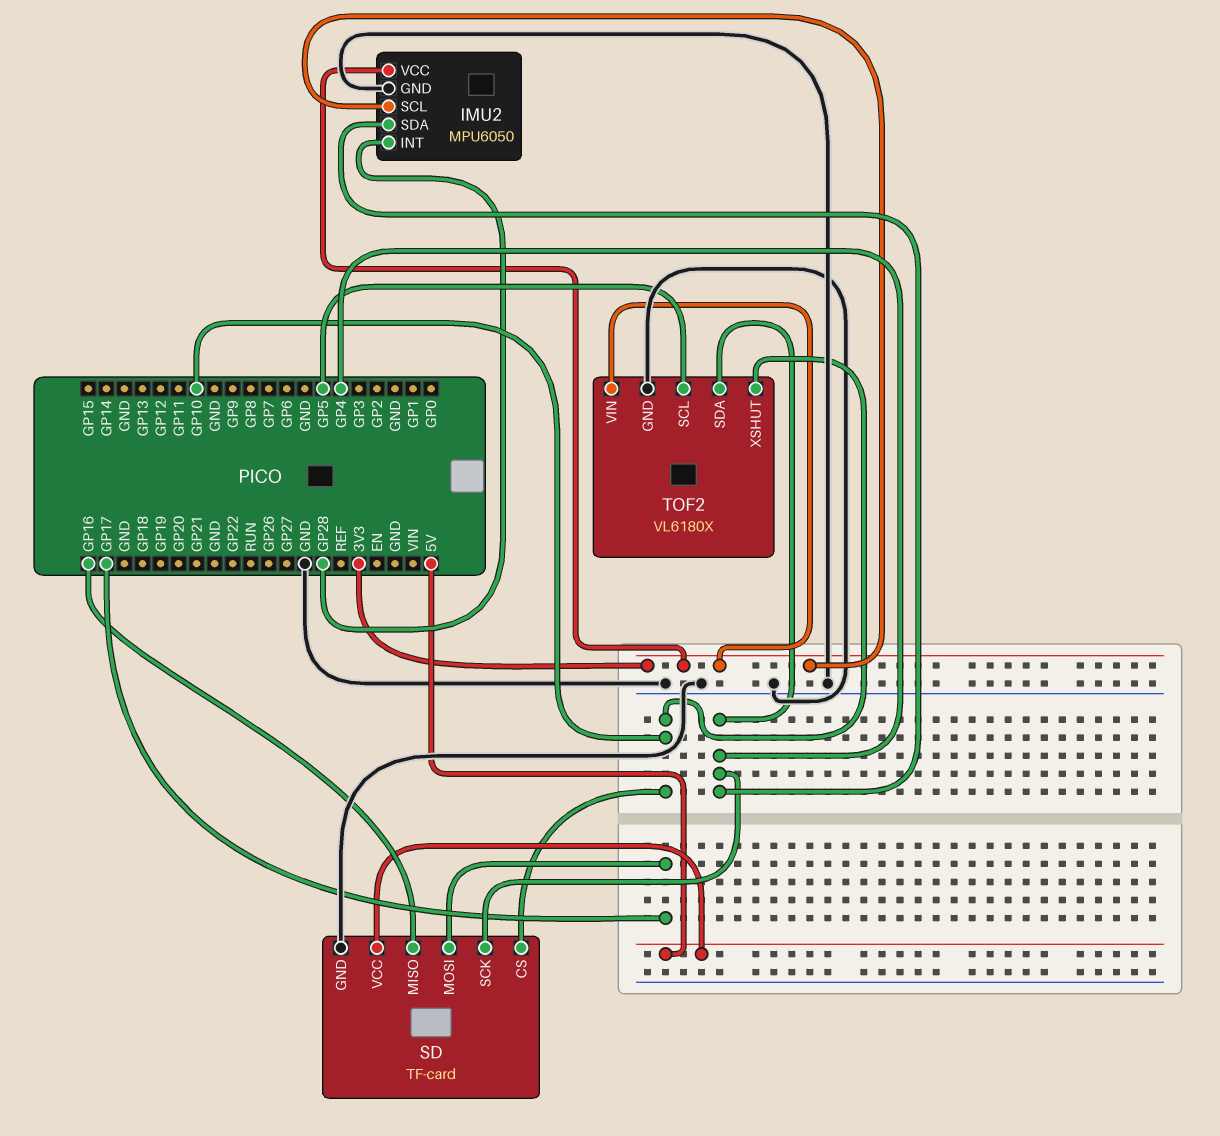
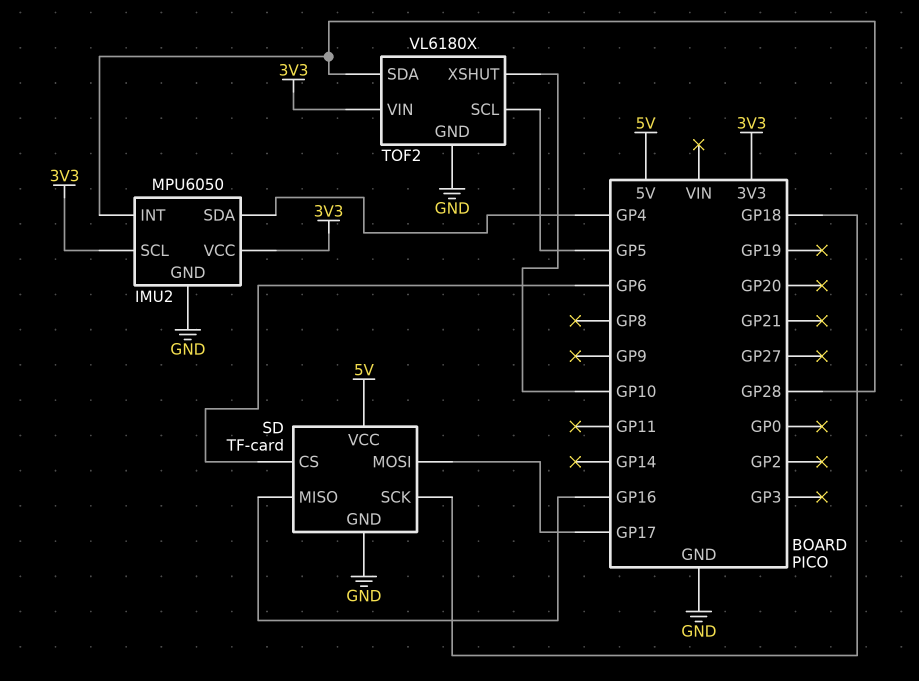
SD pin CS: GP10 -> GP6
SD pin SCK: GP4 -> GP18
TOF2 pin SDA: GP4 -> GP28

